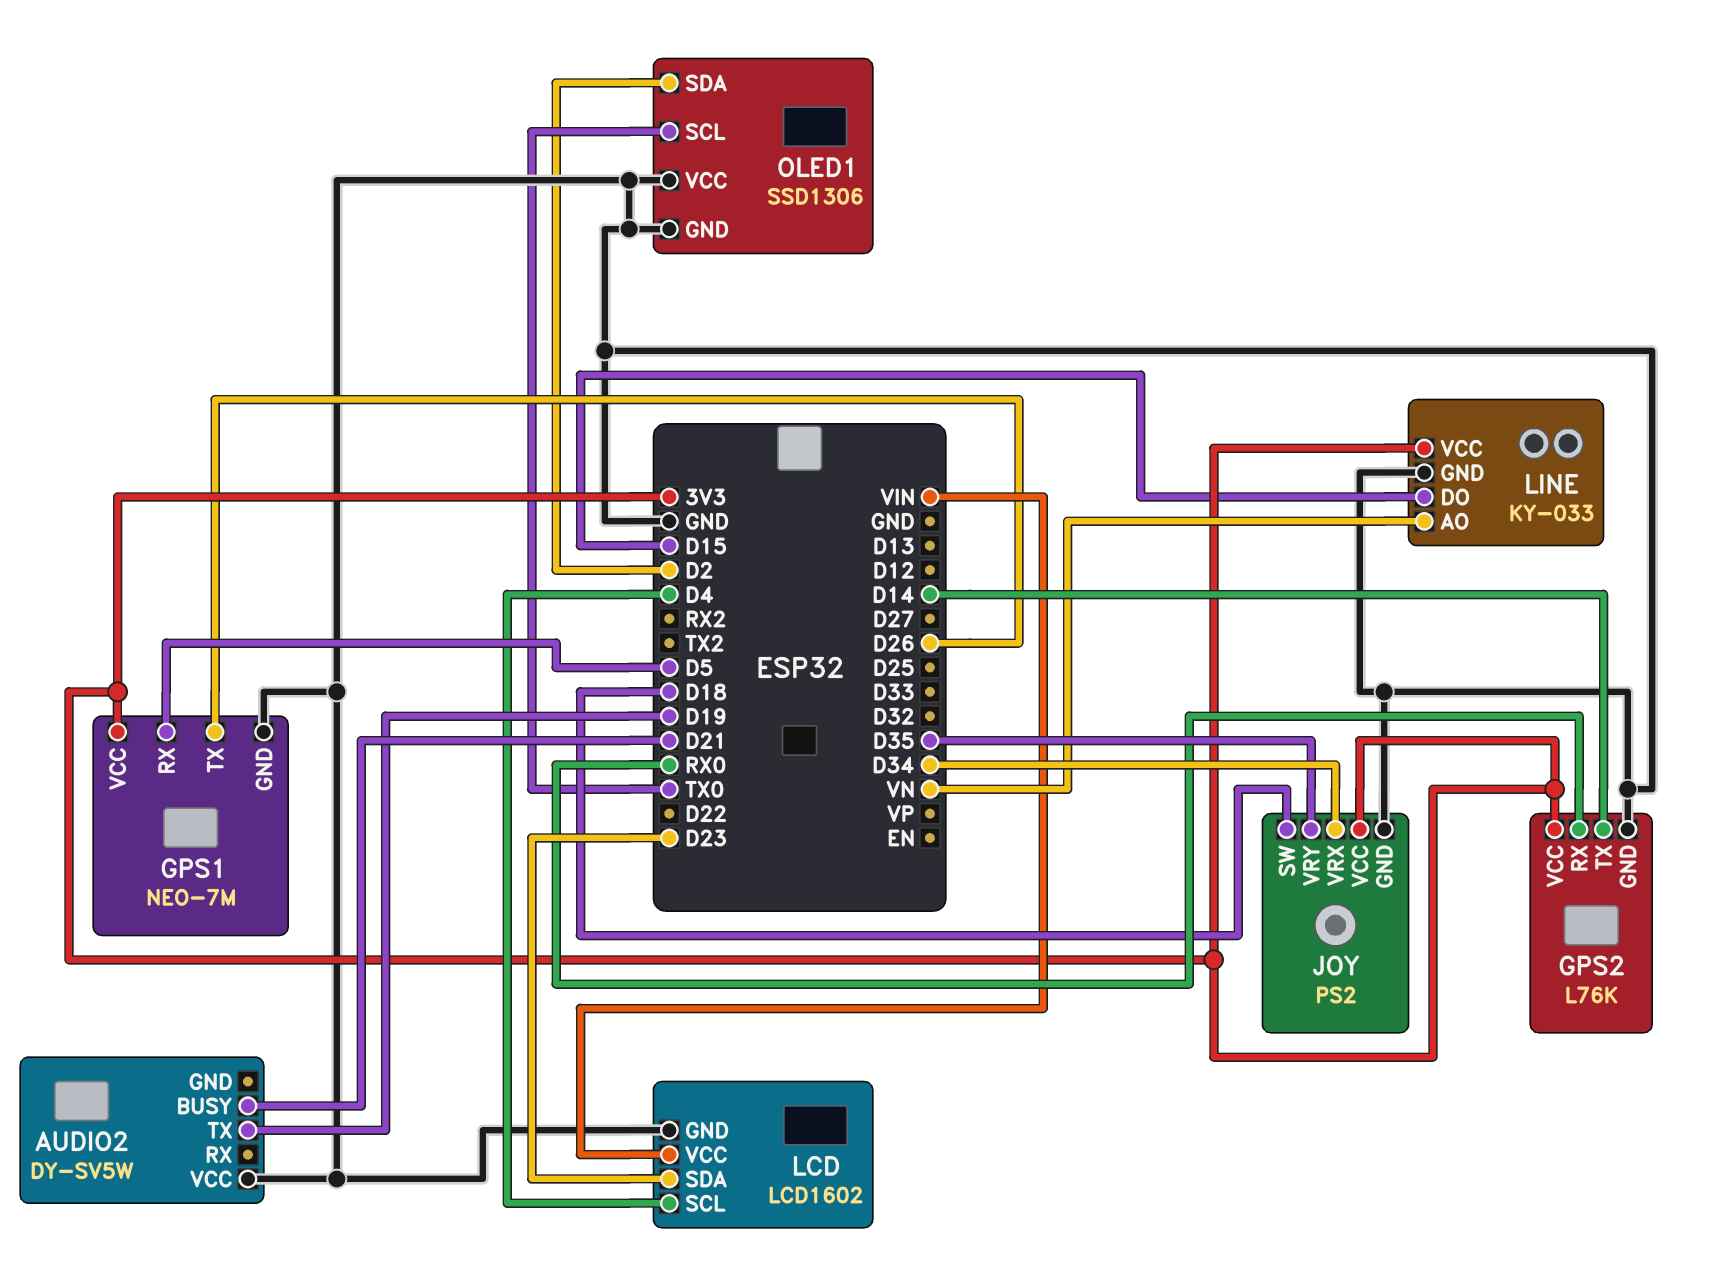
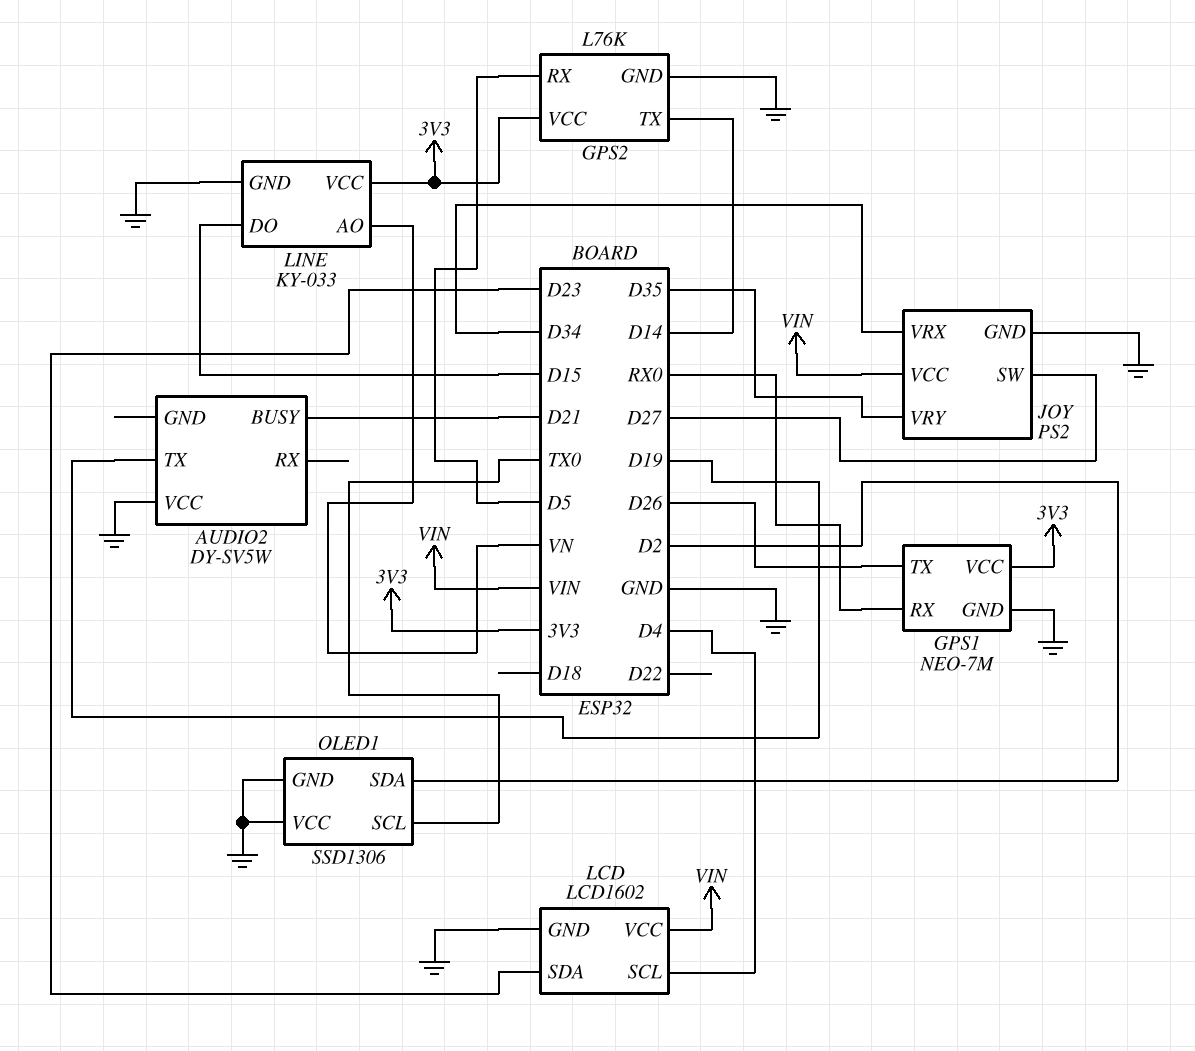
GPS1 pin RX: D5 -> RX0
GPS2 pin RX: RX0 -> D5
JOY pin SW: D18 -> D27
JOY pin VCC: 3V3 -> VIN

